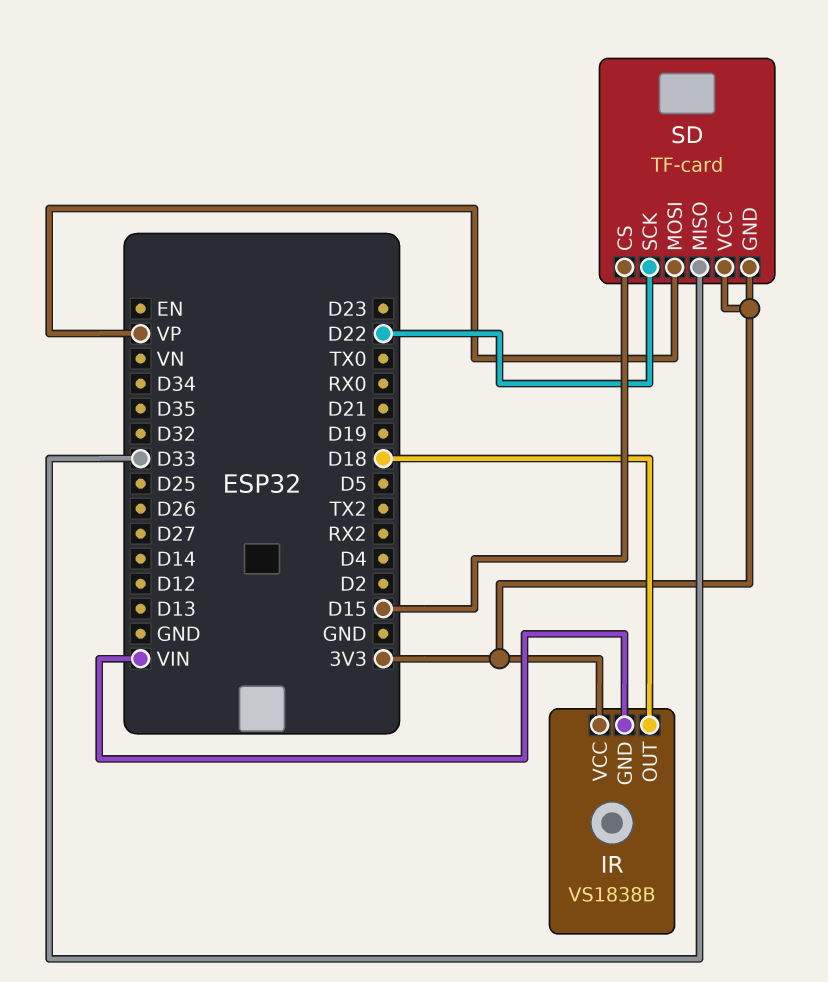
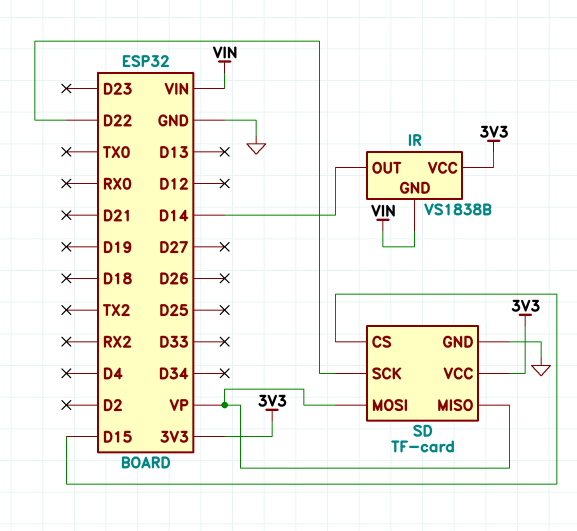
IR pin OUT: D18 -> D14
SD pin GND: 3V3 -> GND
SD pin MISO: D33 -> VP

